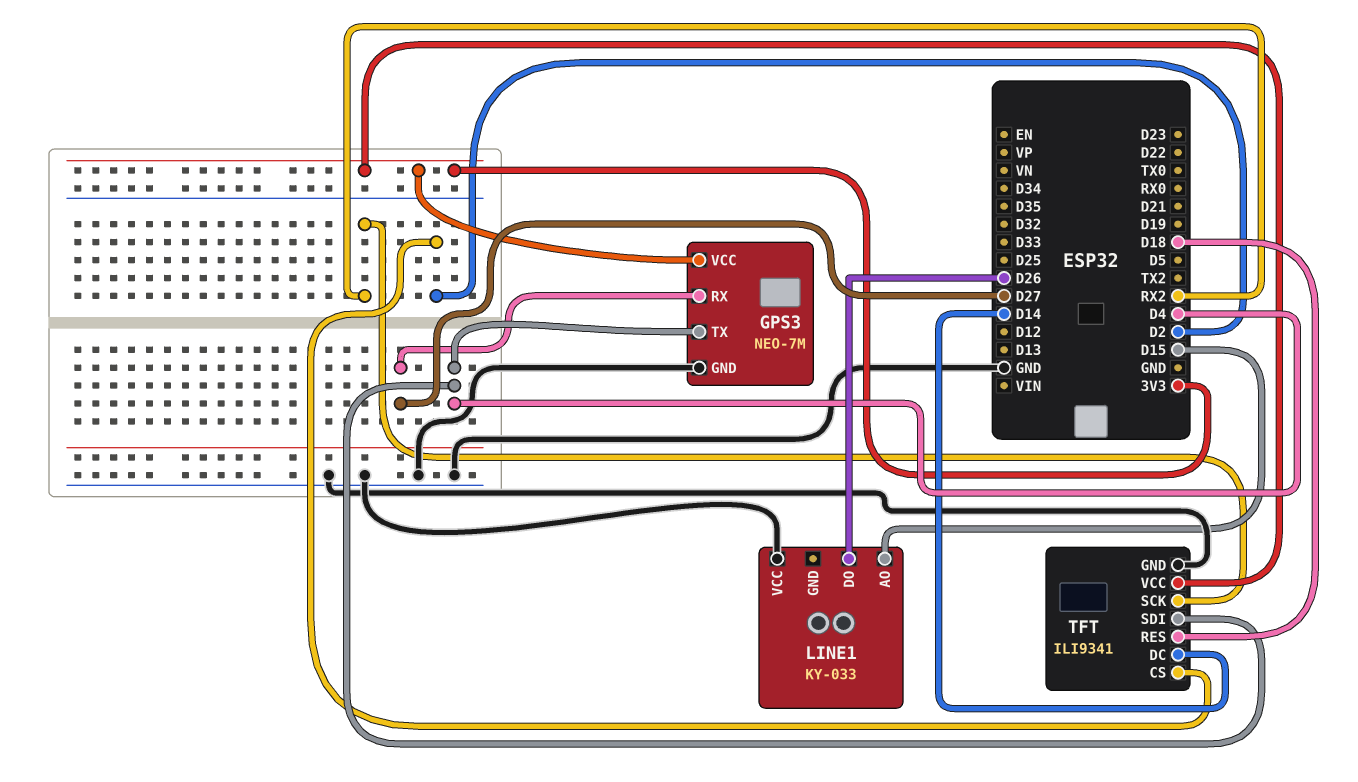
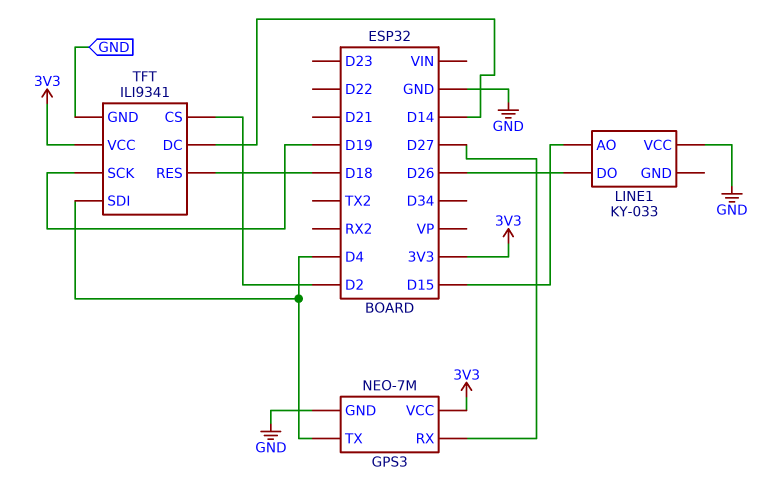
TFT pin SCK: RX2 -> D19

